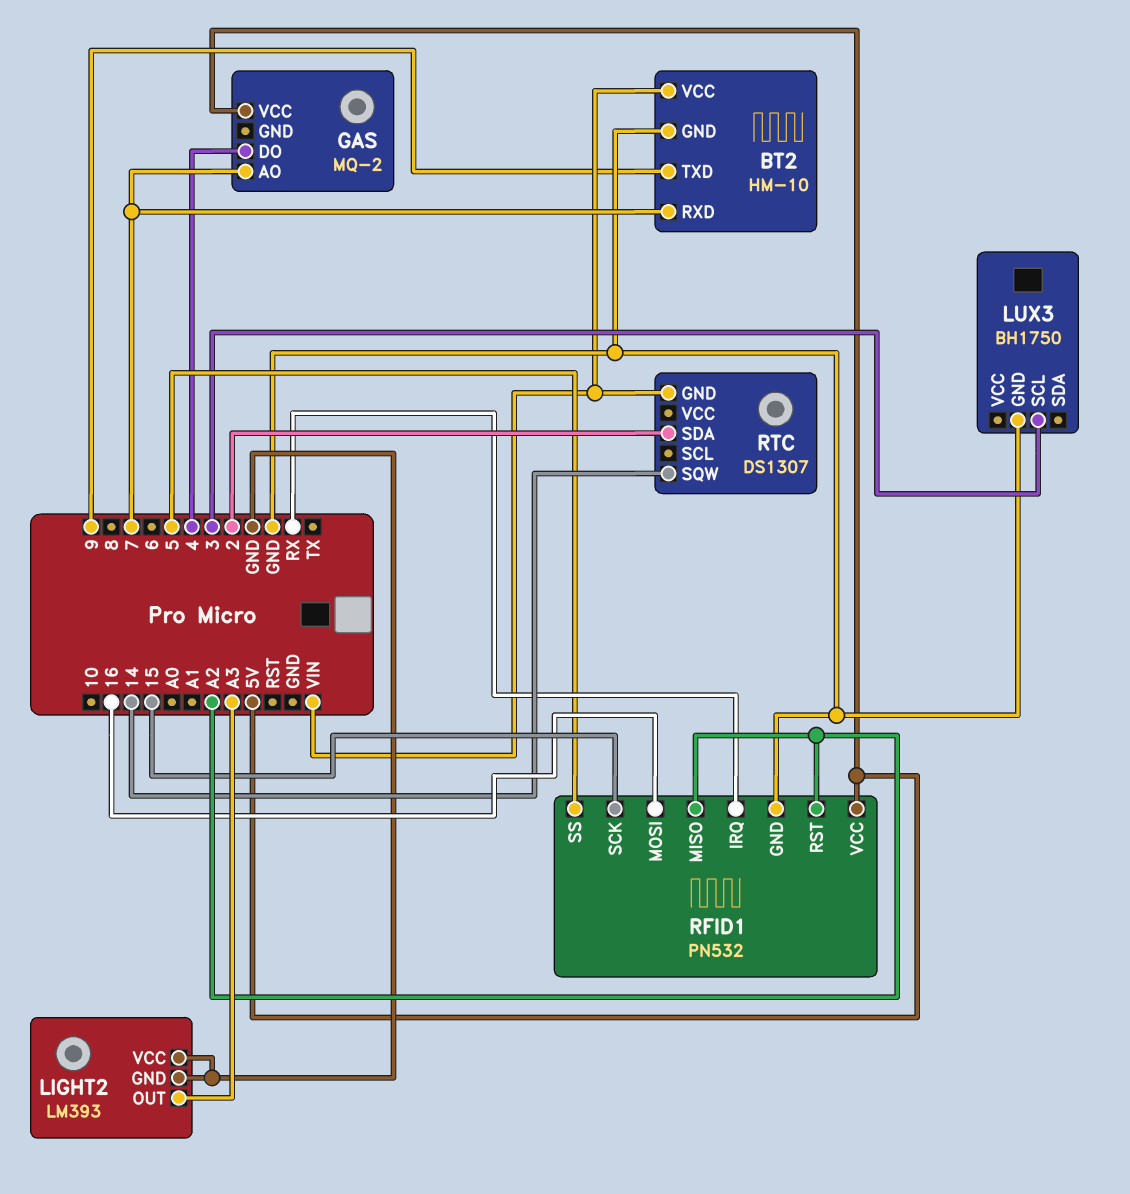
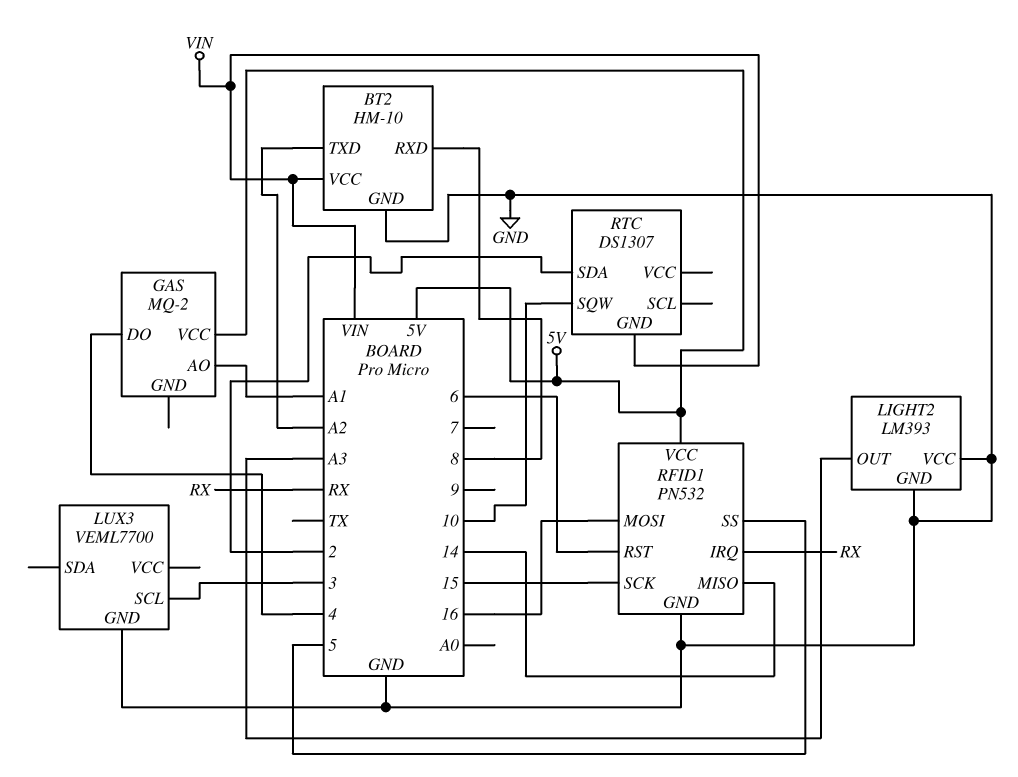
BT2 pin RXD: 7 -> 8
BT2 pin TXD: 9 -> A2
GAS pin AO: 7 -> A1
LUX3: BH1750 -> VEML7700
RFID1 pin MISO: A2 -> 14
RFID1 pin RST: A2 -> 6
RTC pin SQW: 14 -> 10

